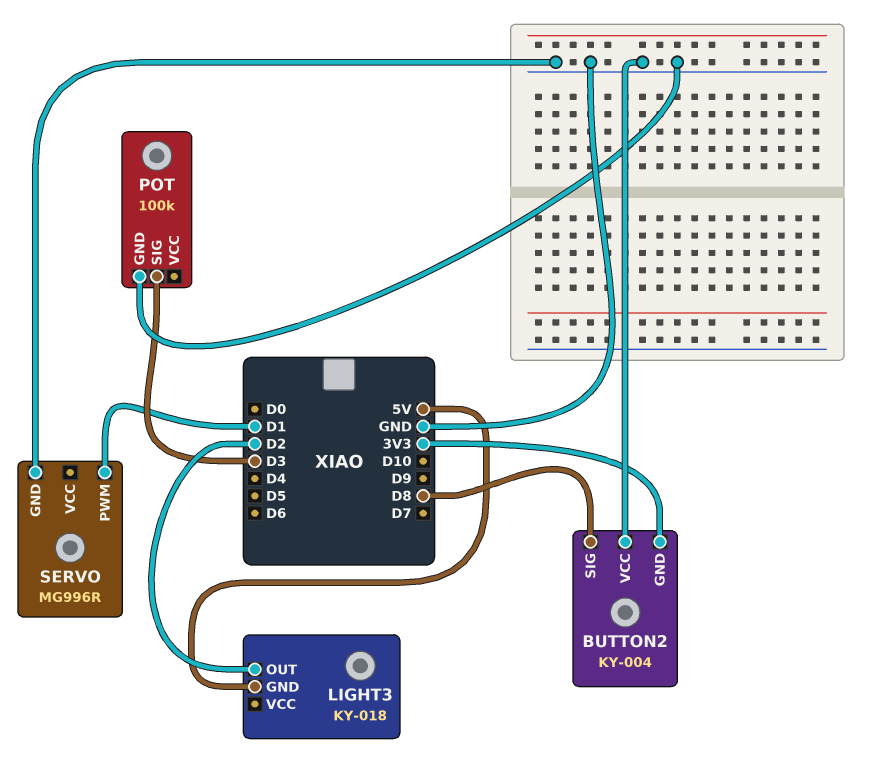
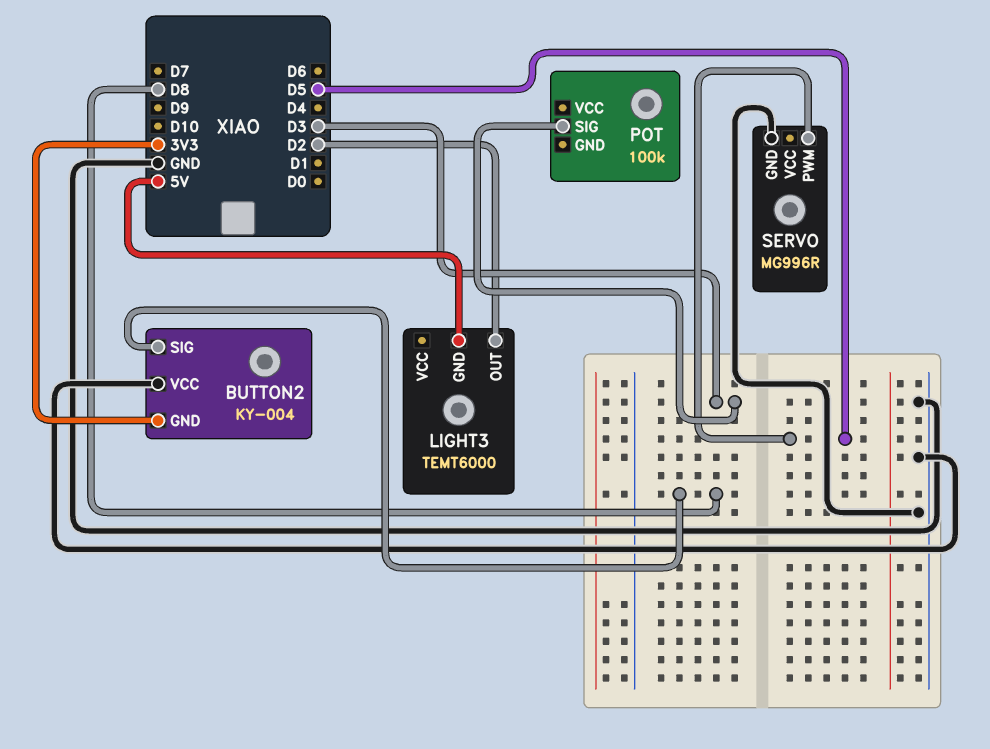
LIGHT3: KY-018 -> TEMT6000
POT pin GND: GND -> none
SERVO pin PWM: D1 -> D5

